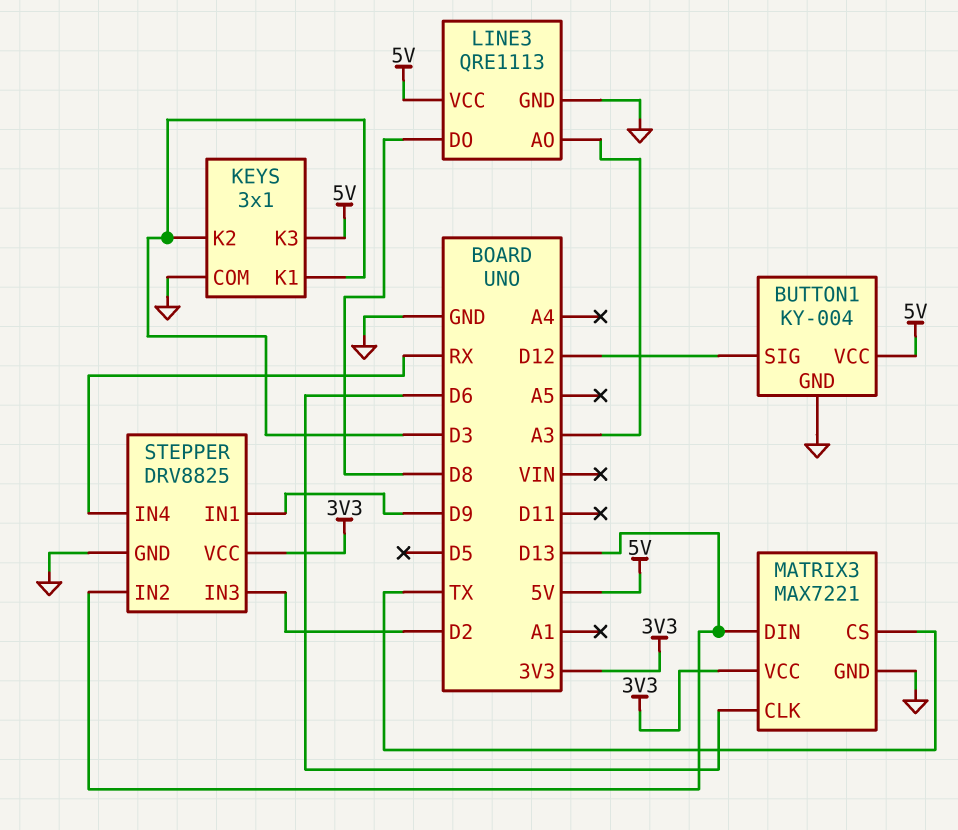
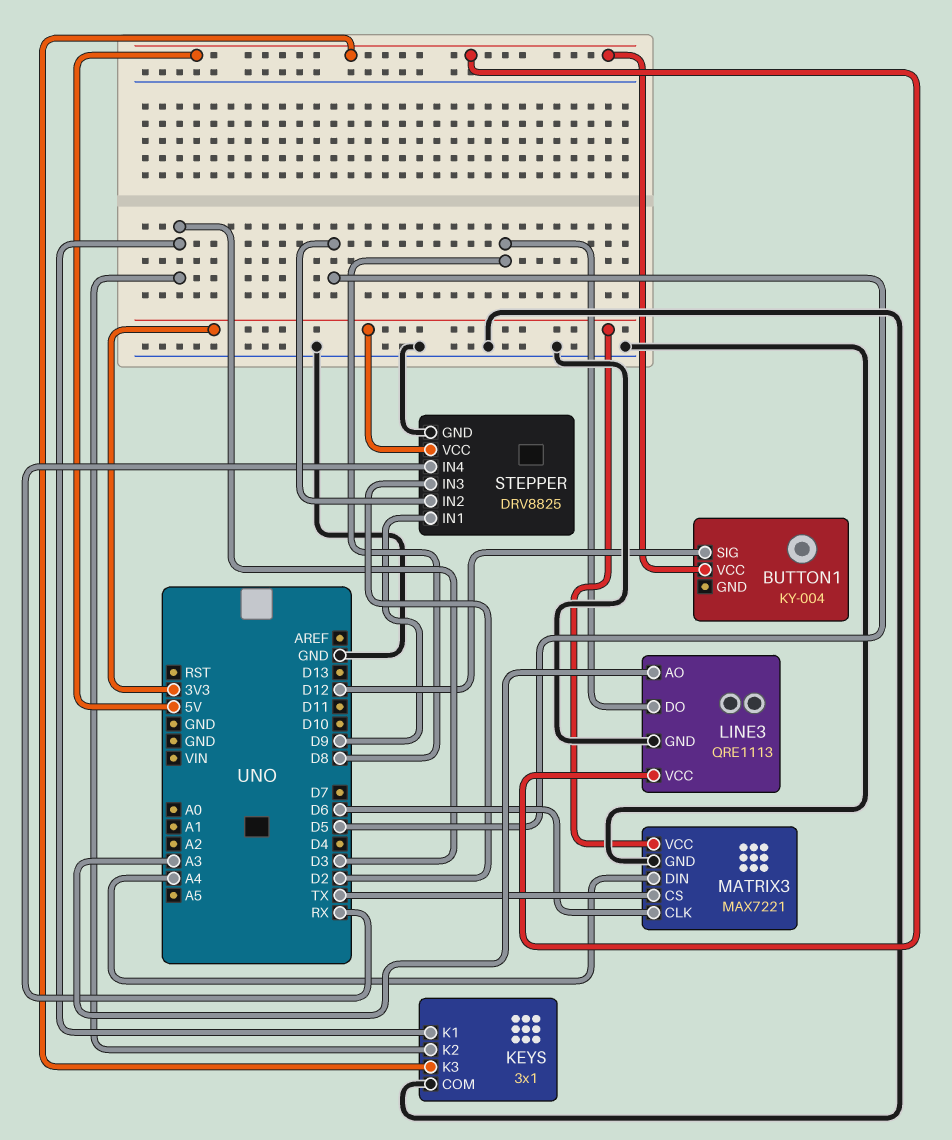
BUTTON1 pin GND: GND -> none
MATRIX3 pin DIN: D13 -> A4
STEPPER pin IN2: D13 -> D5

